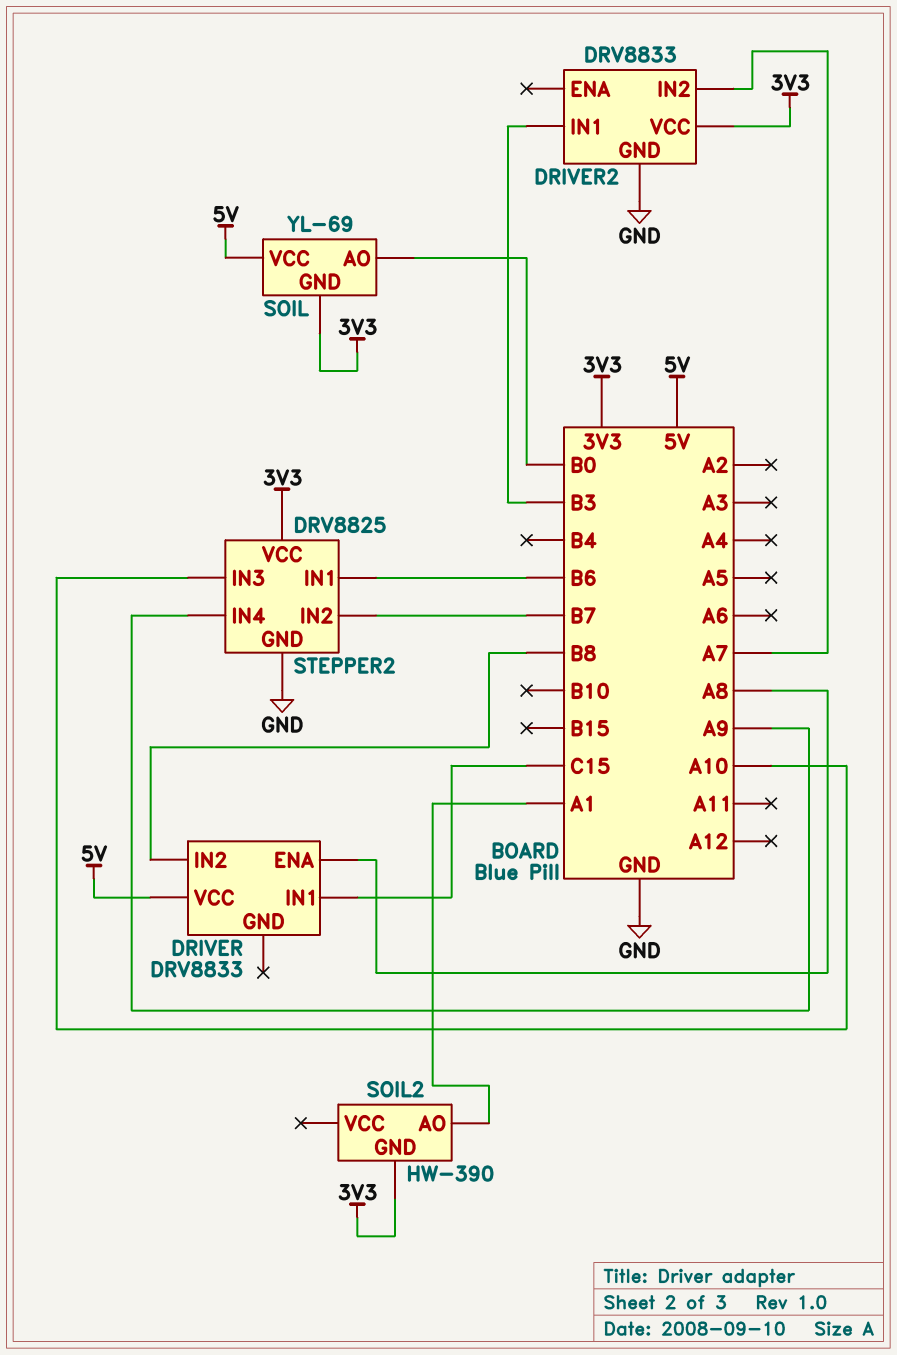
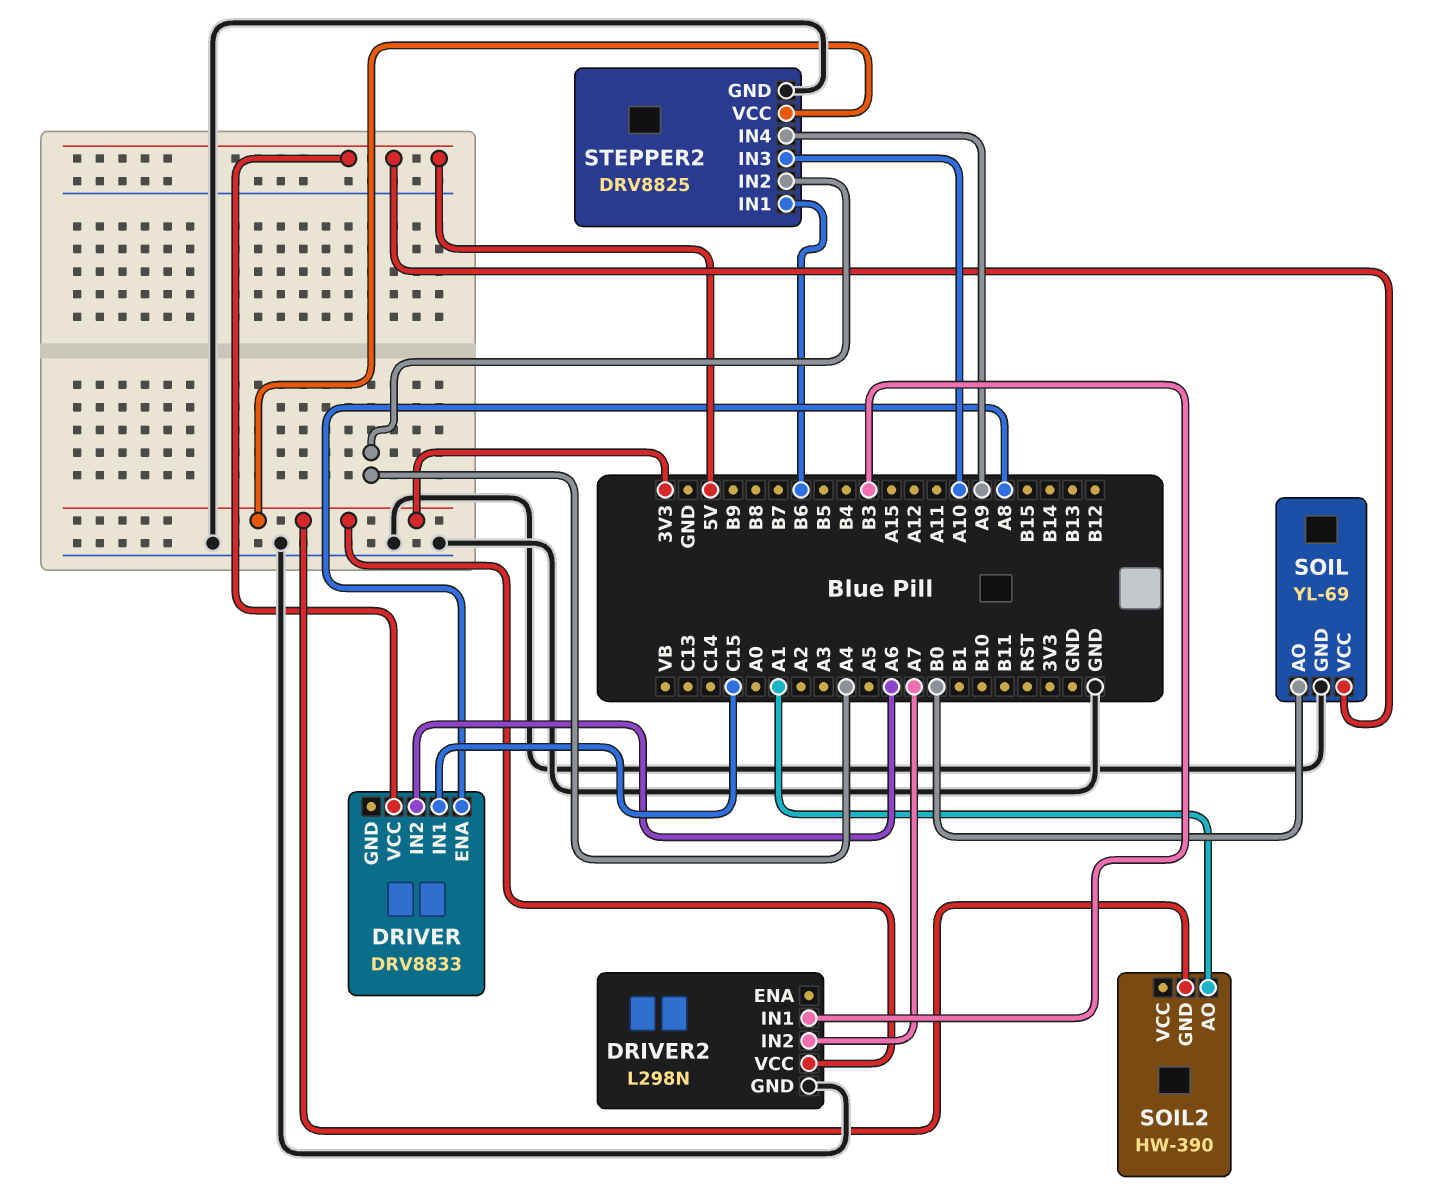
DRIVER pin IN2: B8 -> A6
DRIVER2: DRV8833 -> L298N
SOIL pin GND: 3V3 -> GND
STEPPER2 pin IN2: B7 -> A4

